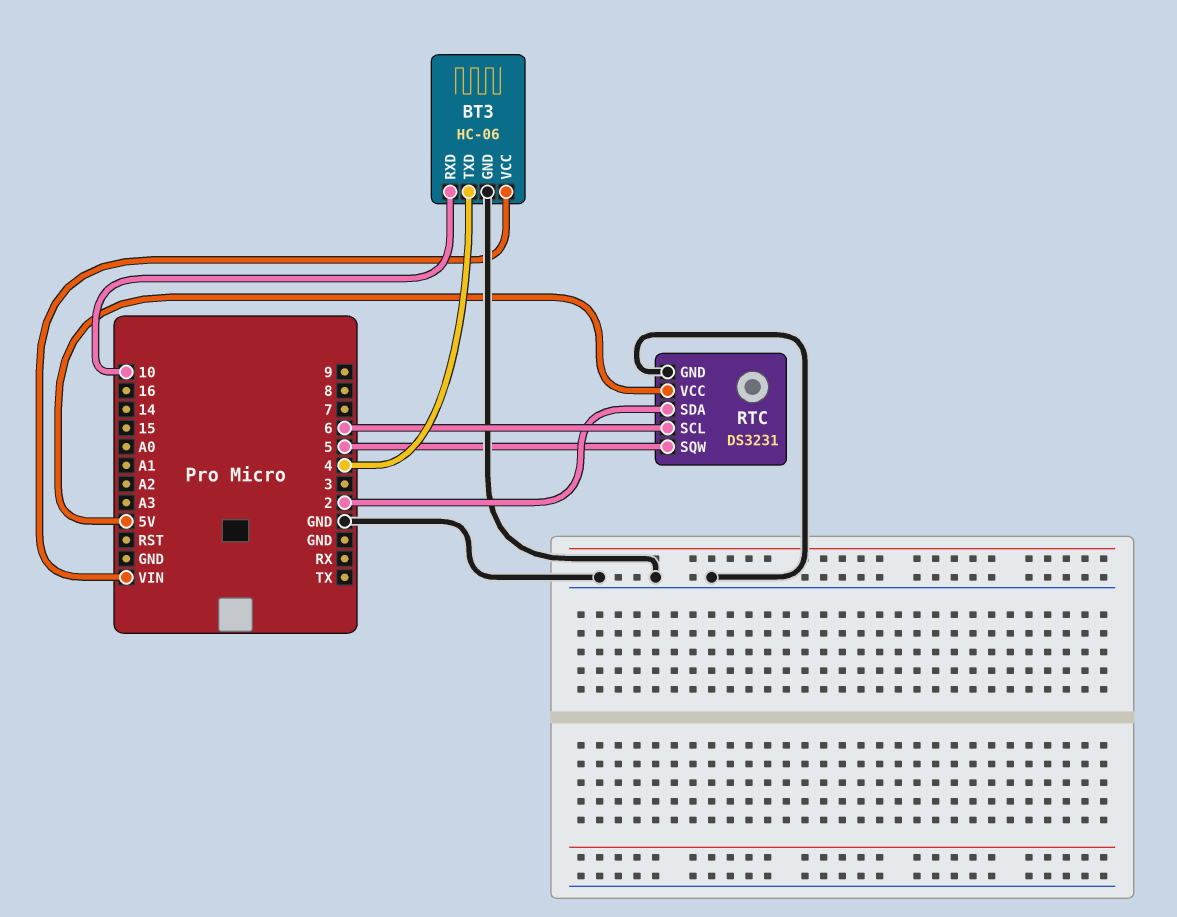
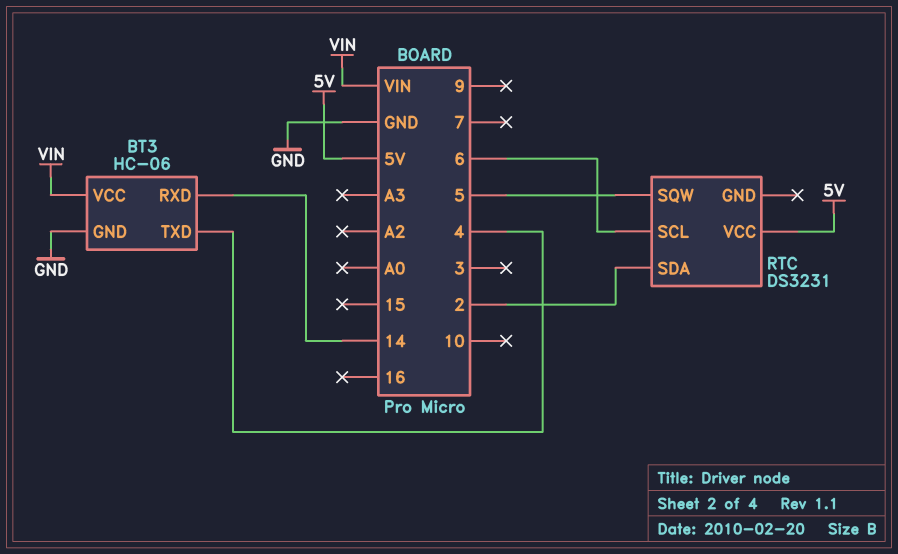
BT3 pin RXD: 10 -> 14
RTC pin GND: GND -> none

